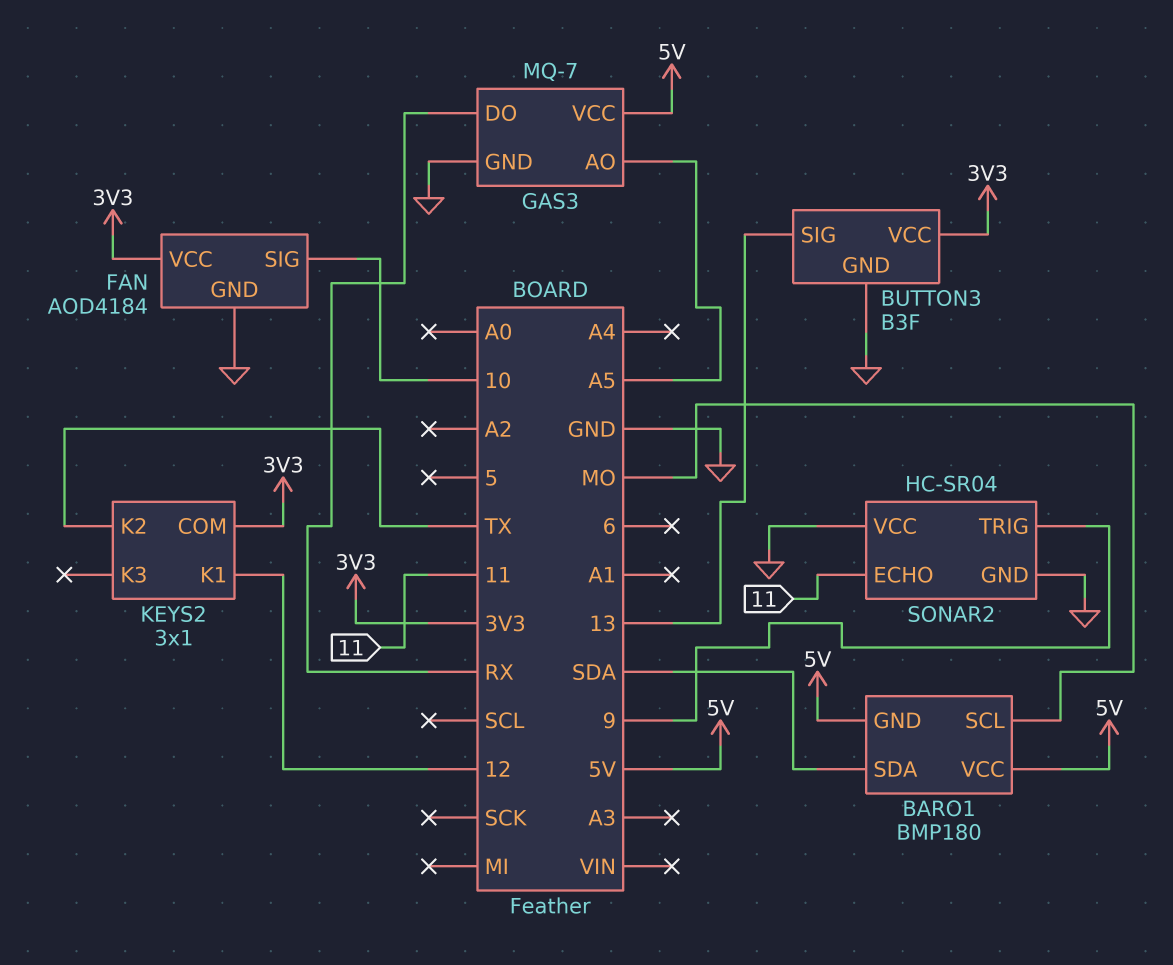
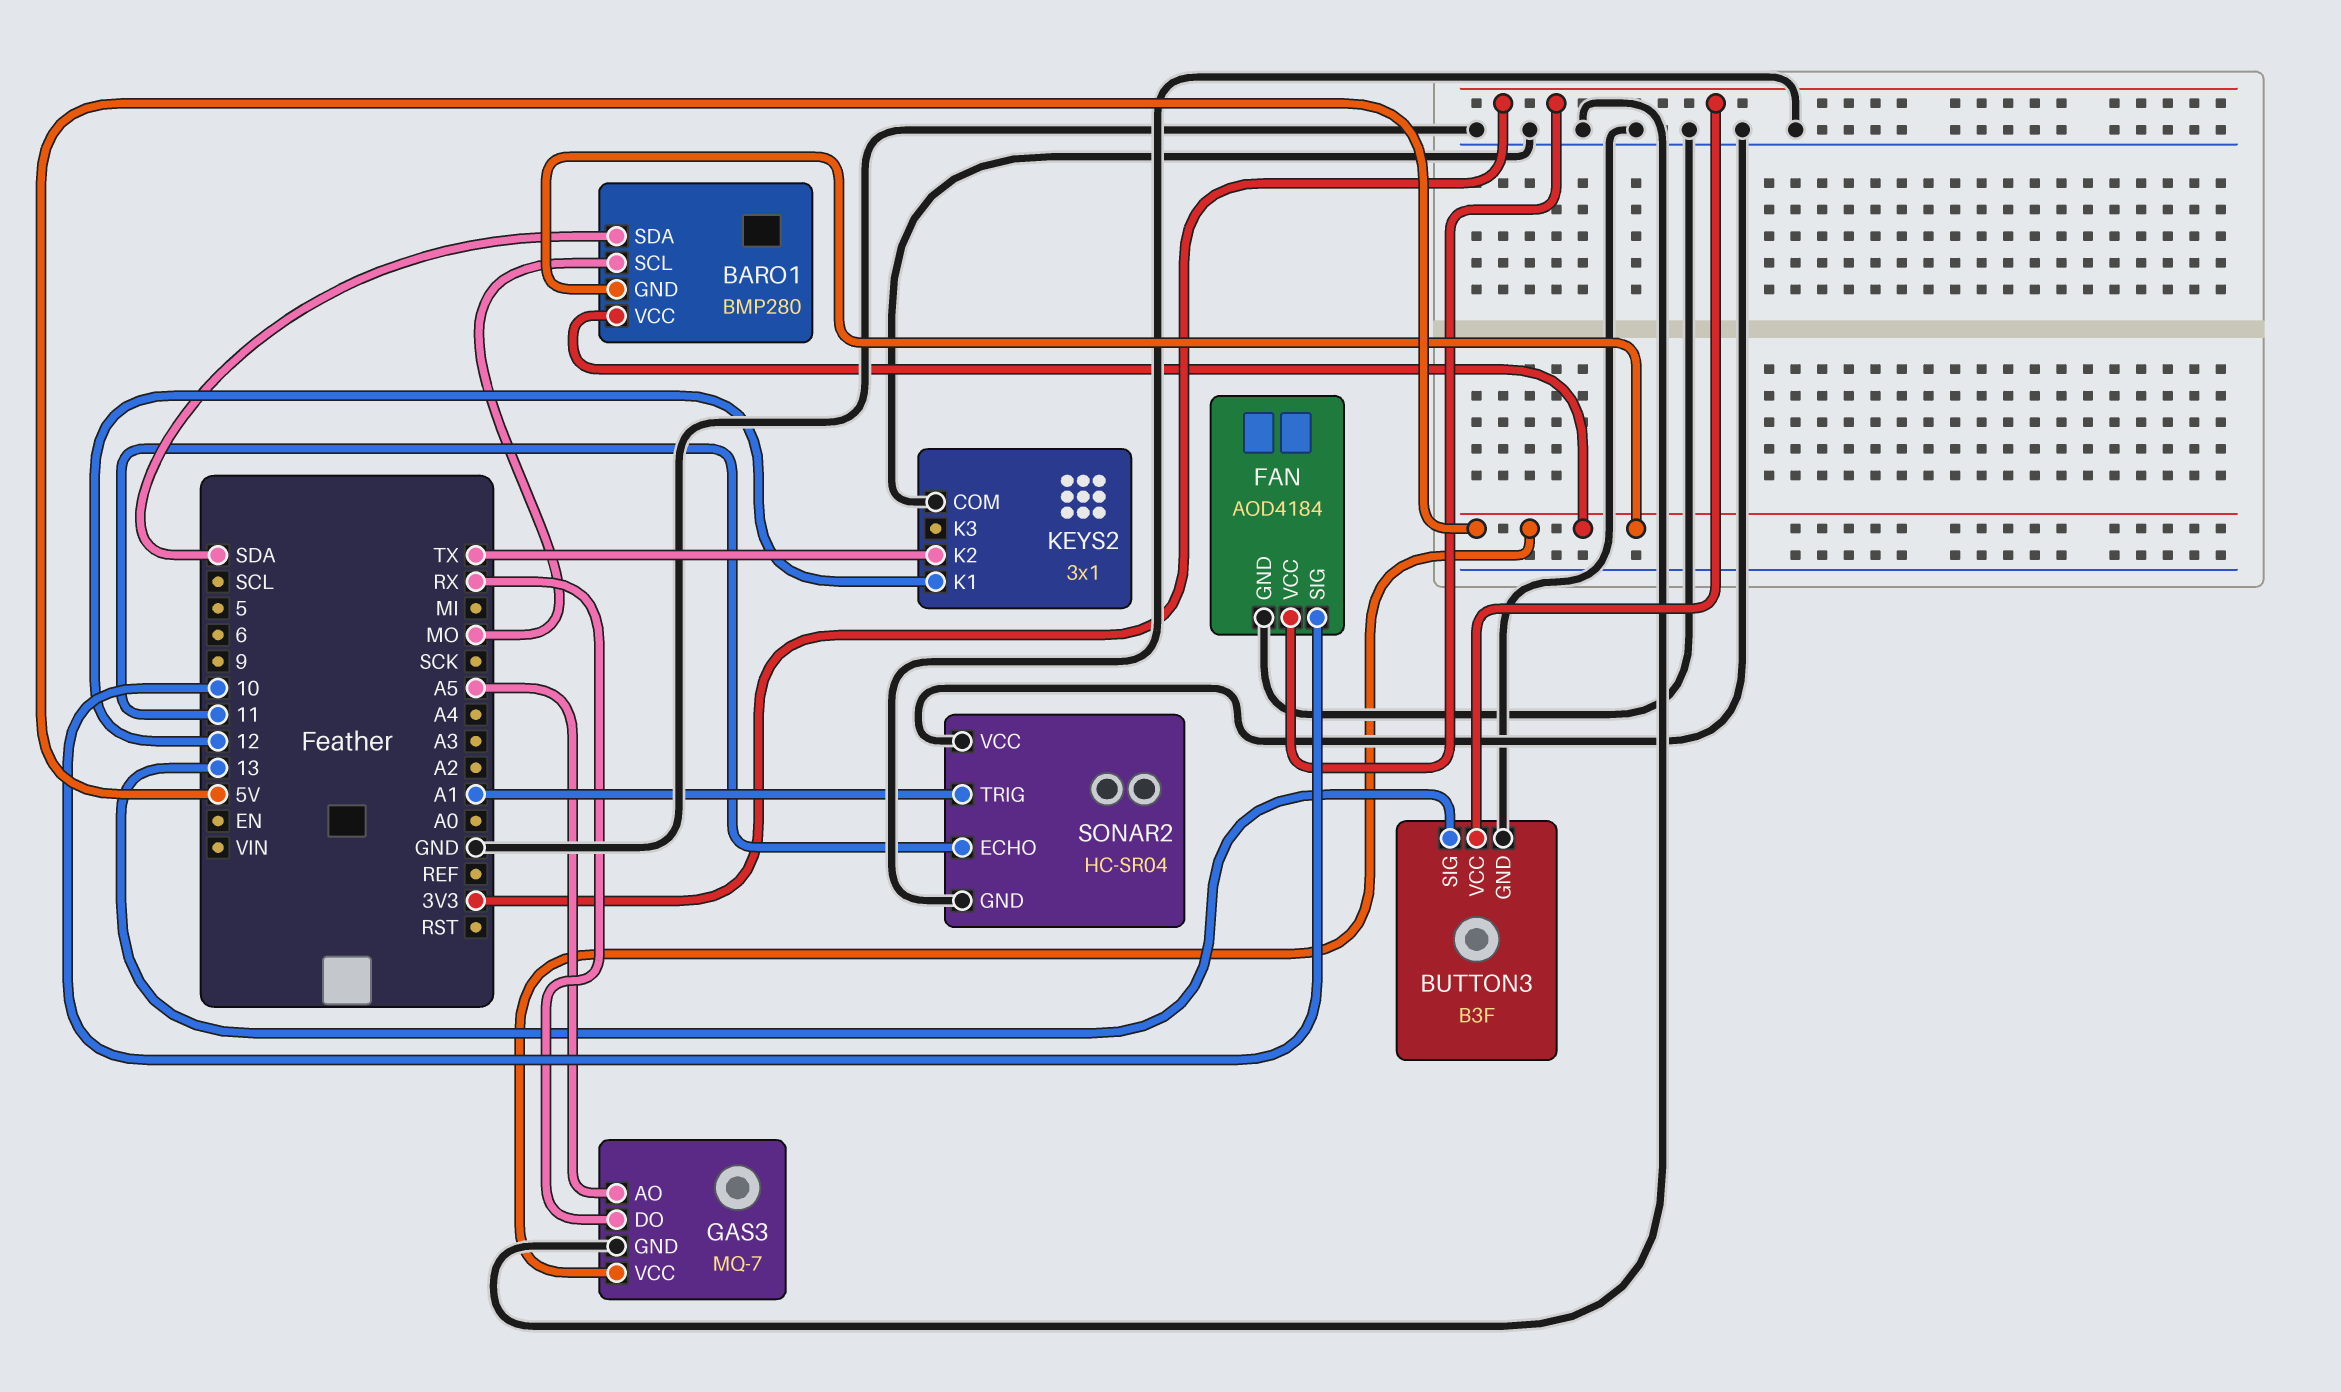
BARO1: BMP180 -> BMP280
KEYS2 pin COM: 3V3 -> GND
SONAR2 pin TRIG: 9 -> A1

